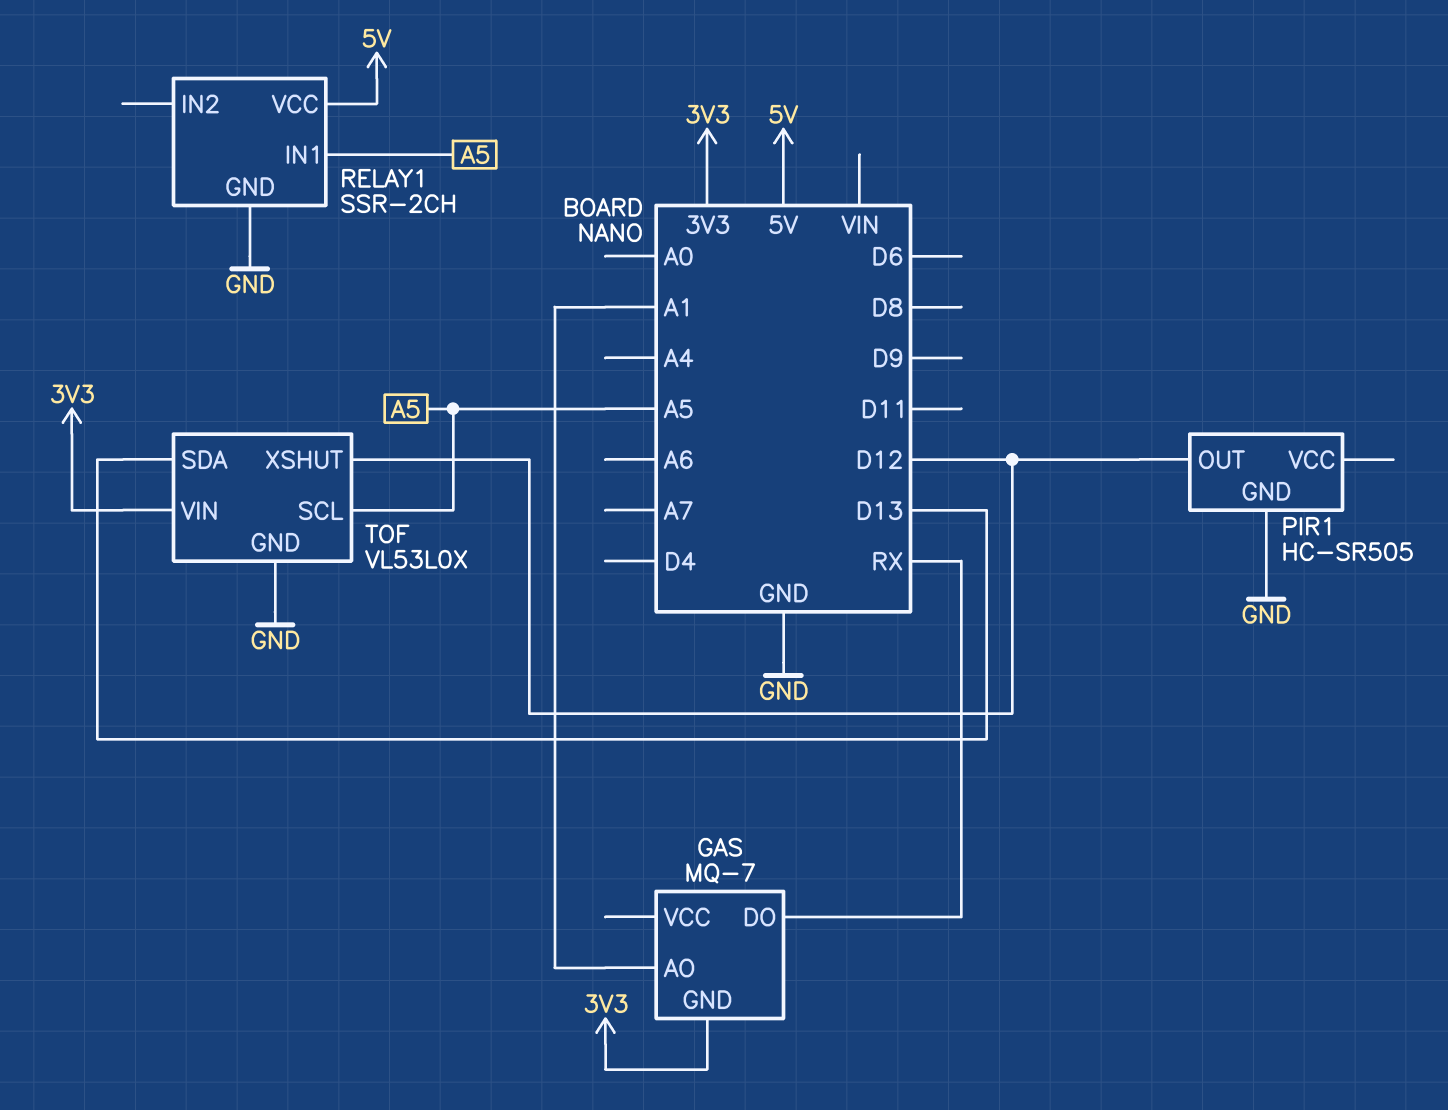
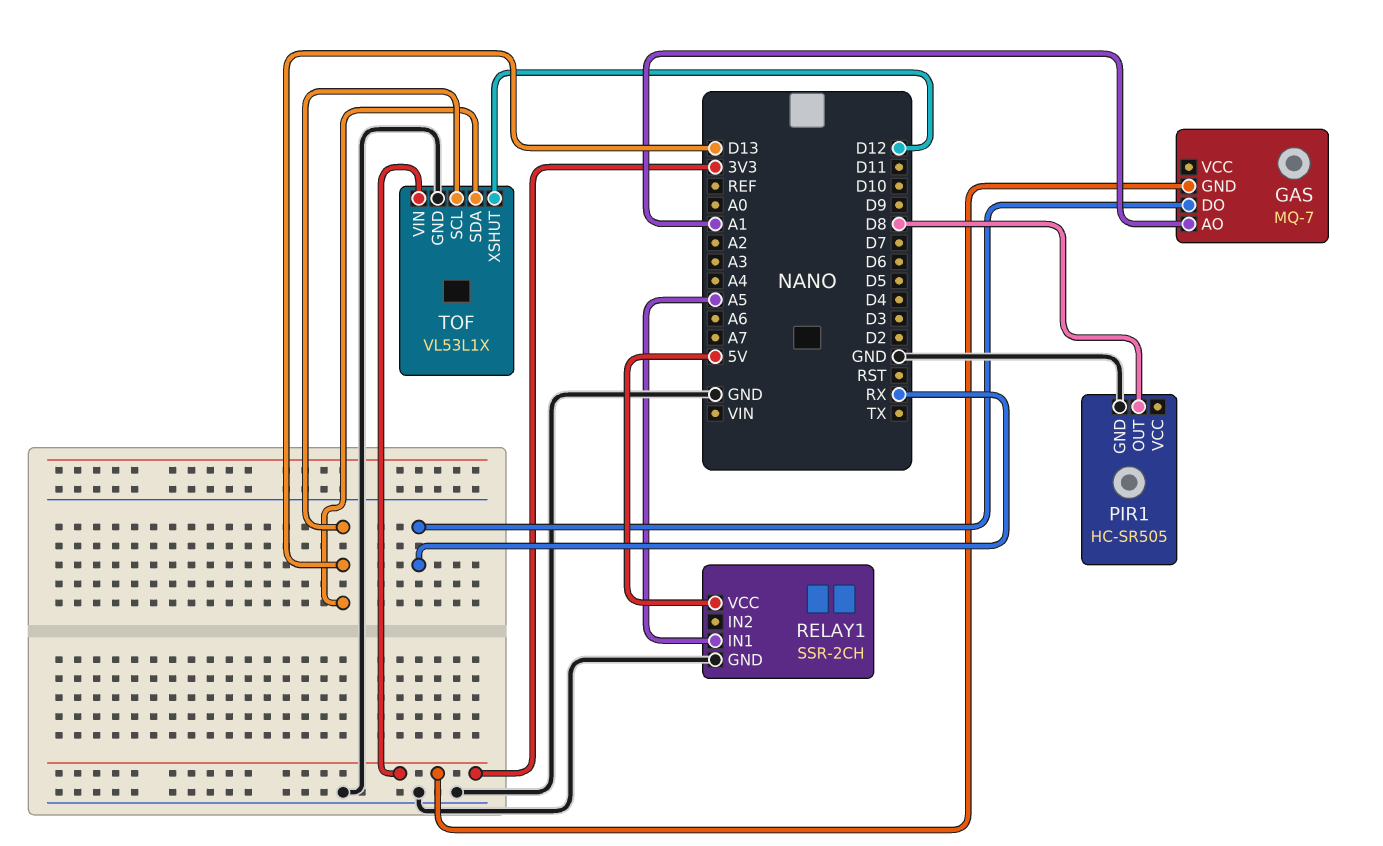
PIR1 pin OUT: D12 -> D8
TOF: VL53L0X -> VL53L1X
TOF pin SCL: A5 -> D13

